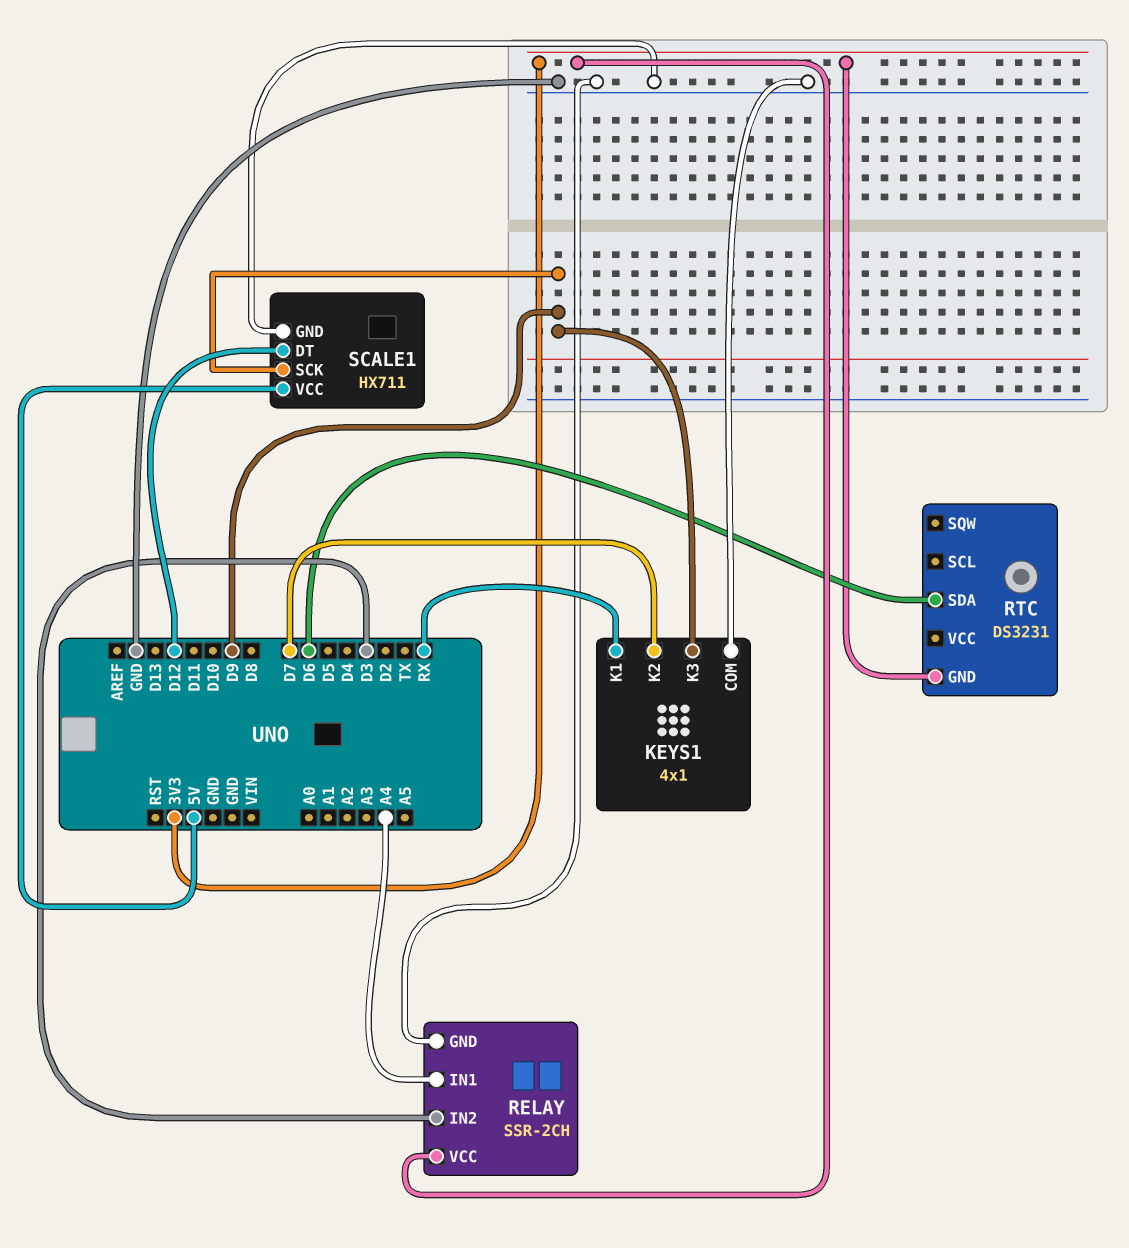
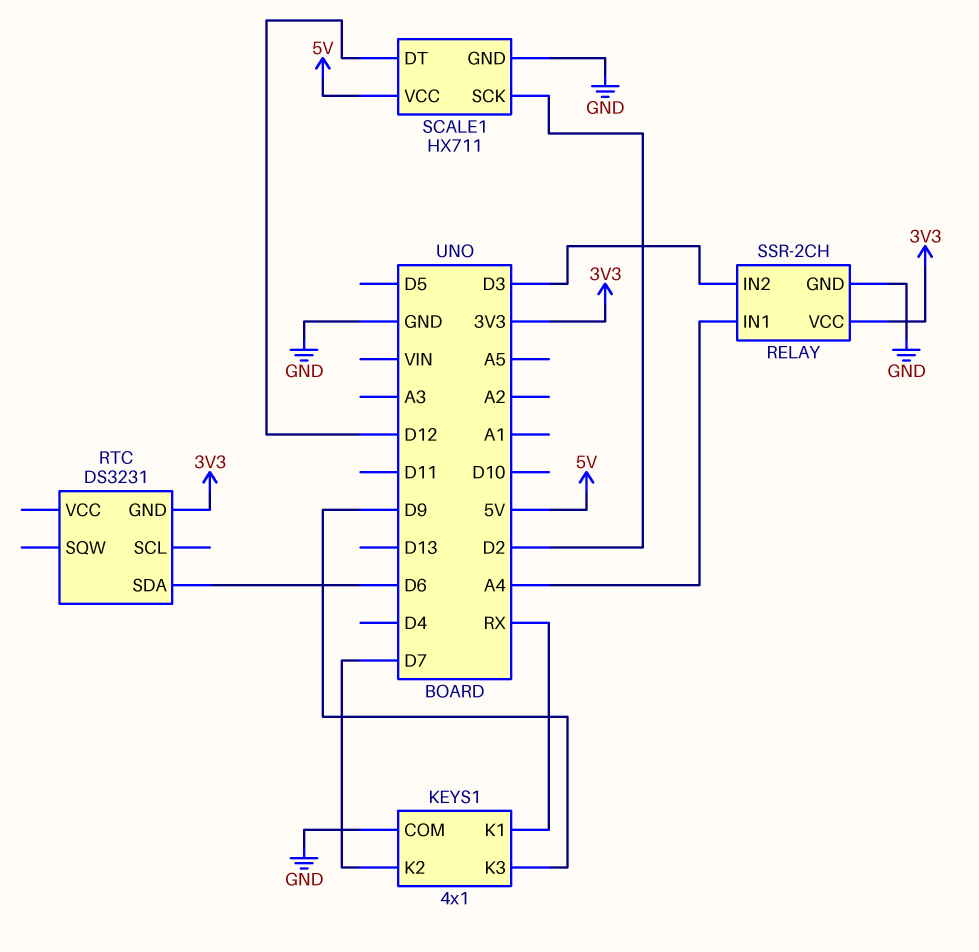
SCALE1 pin SCK: D9 -> D2

